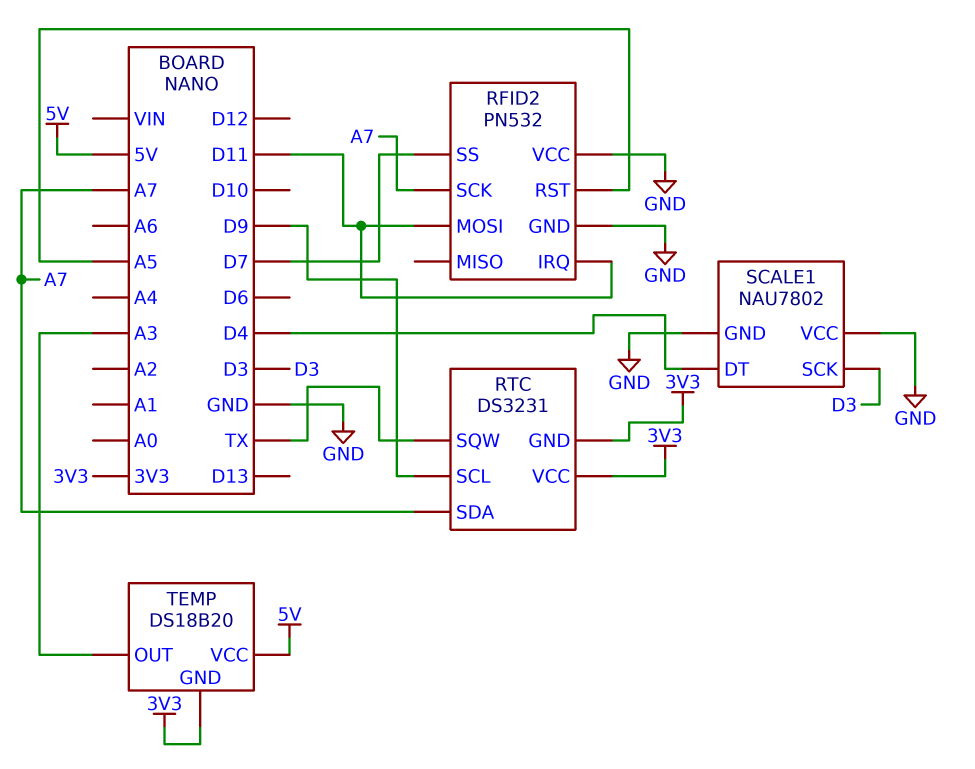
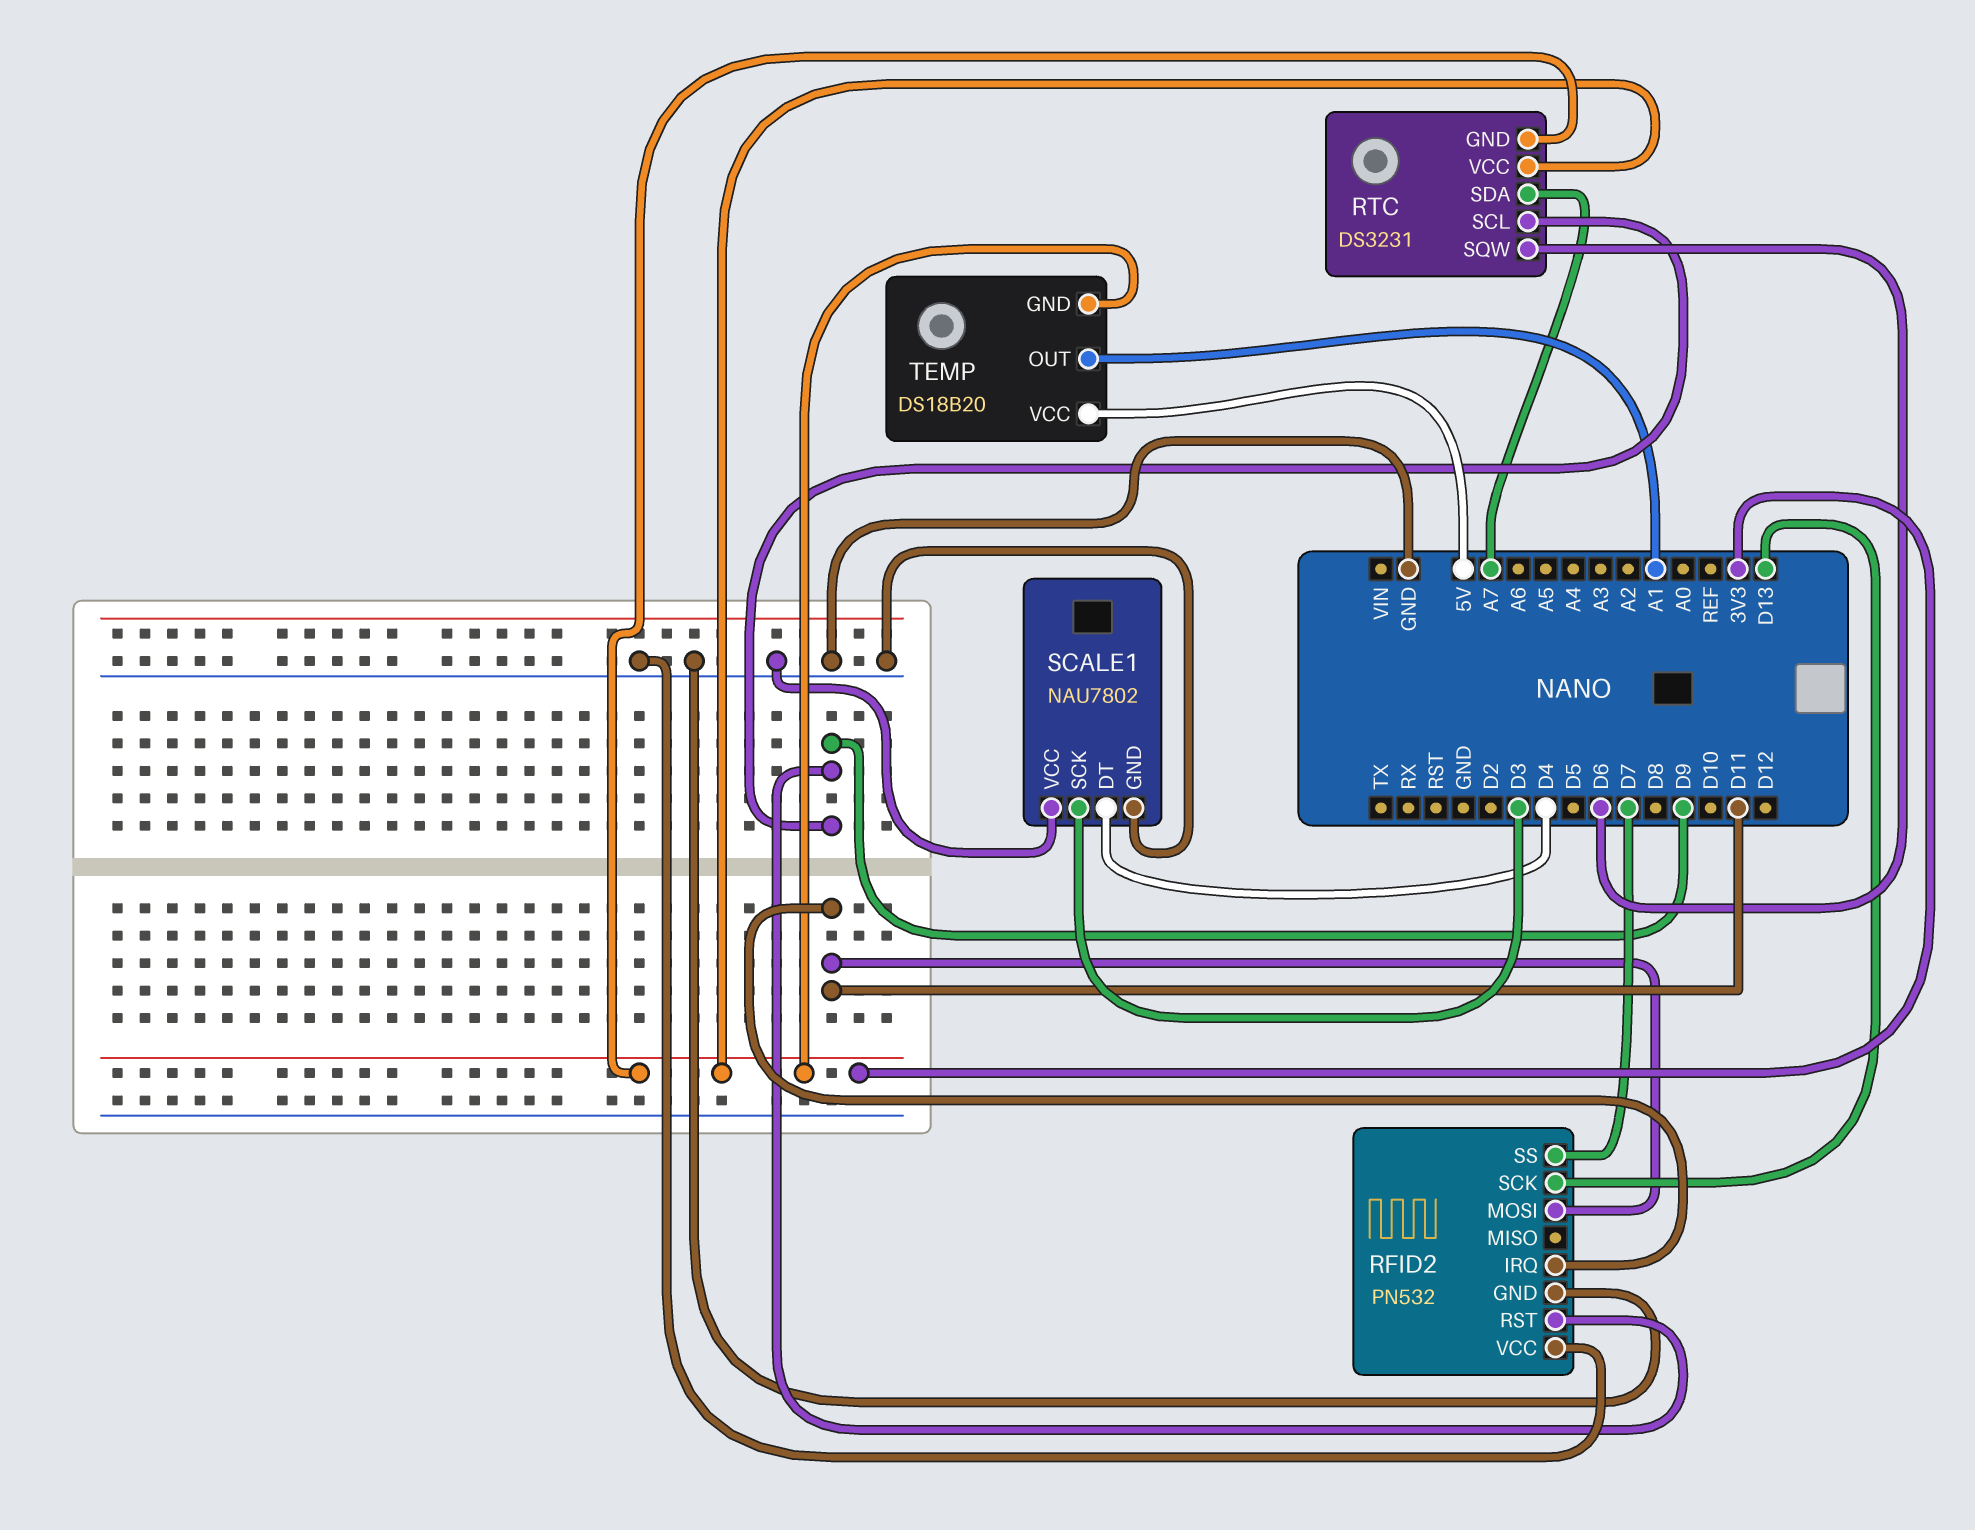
RFID2 pin RST: A5 -> D9
RFID2 pin SCK: A7 -> D13
RTC pin SQW: TX -> D6
TEMP pin OUT: A3 -> A1

